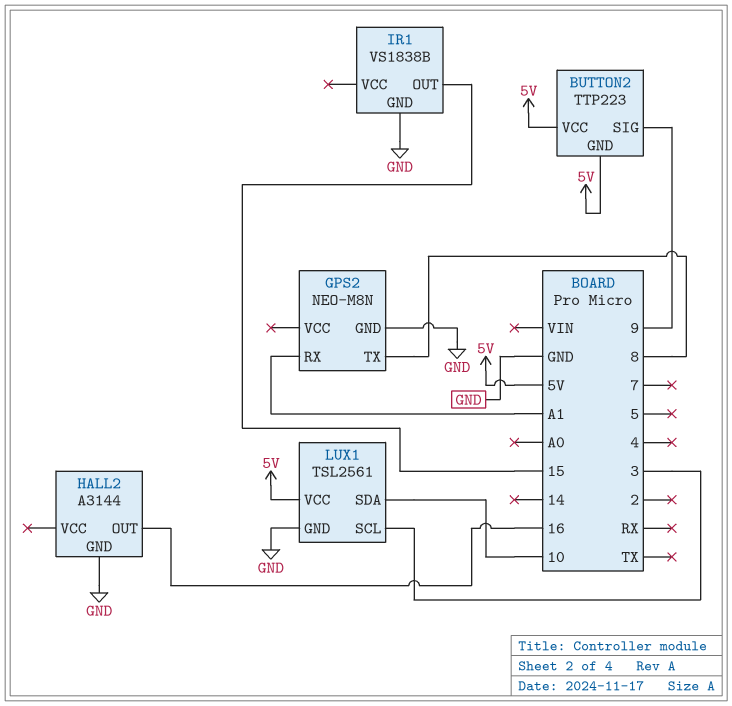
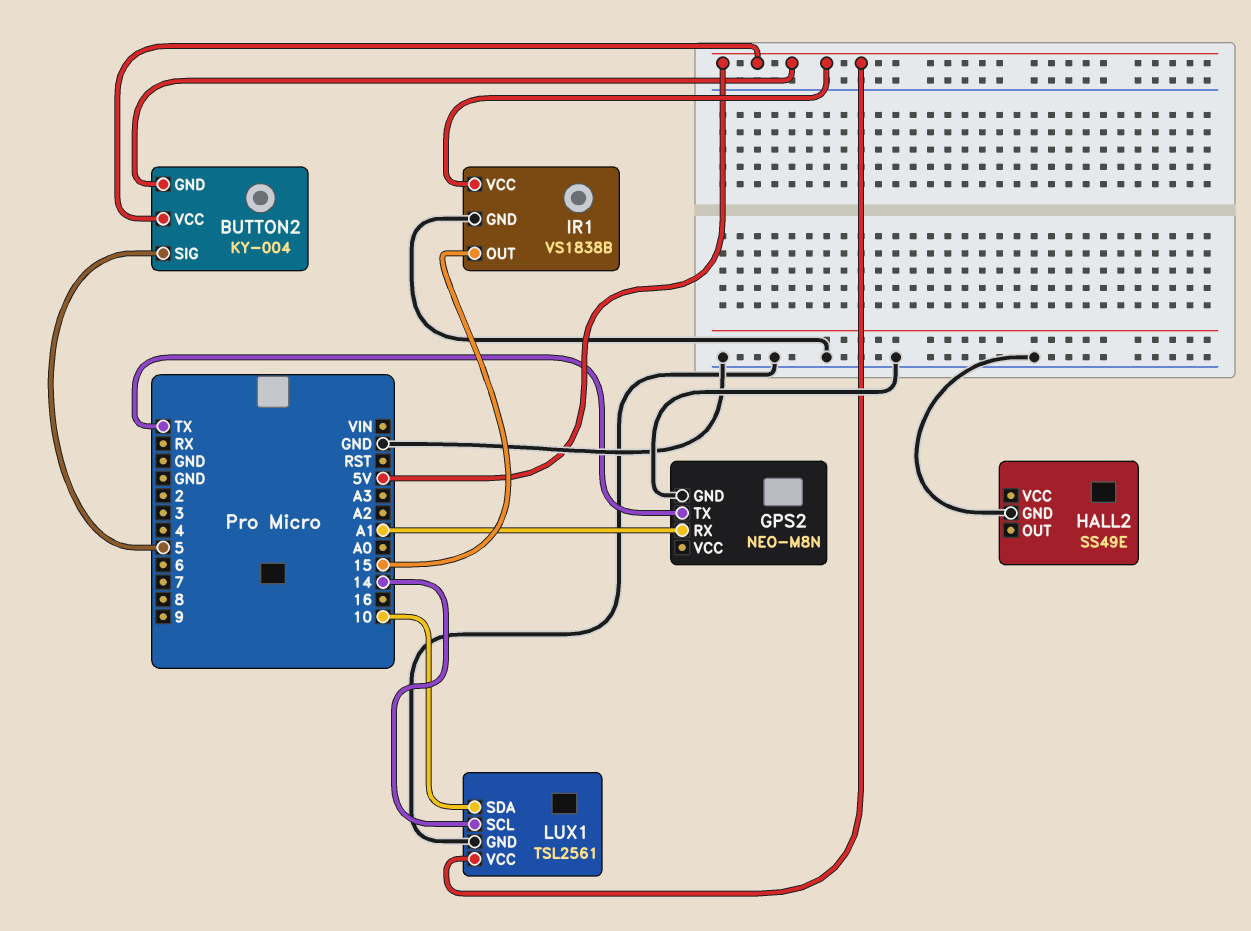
BUTTON2: TTP223 -> KY-004
BUTTON2 pin SIG: 9 -> 5
GPS2 pin TX: 8 -> TX
HALL2: A3144 -> SS49E
HALL2 pin OUT: 16 -> none
IR1 pin VCC: none -> 5V
LUX1 pin SCL: 3 -> 14

